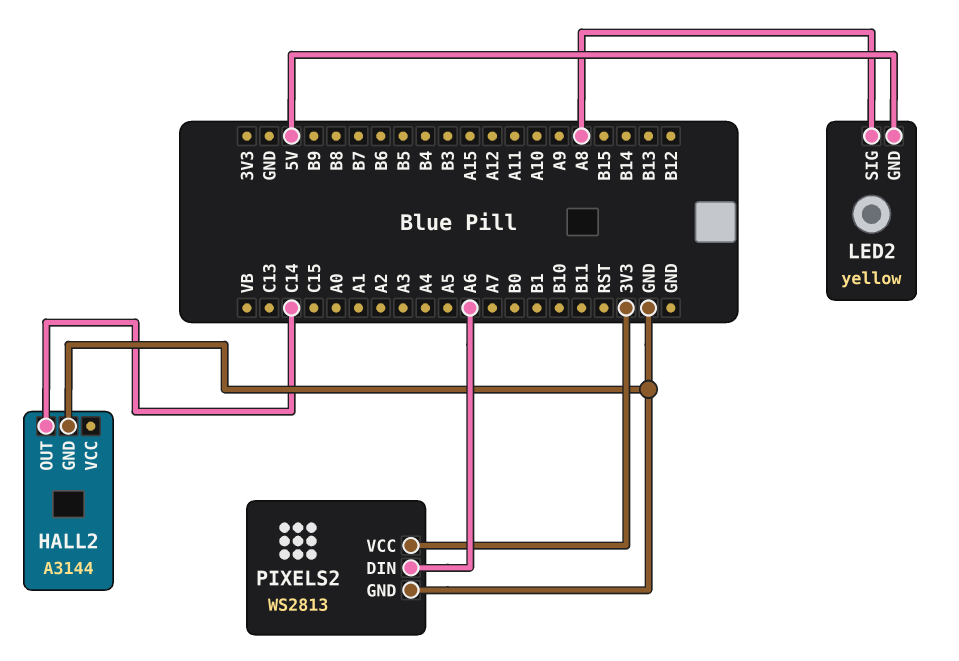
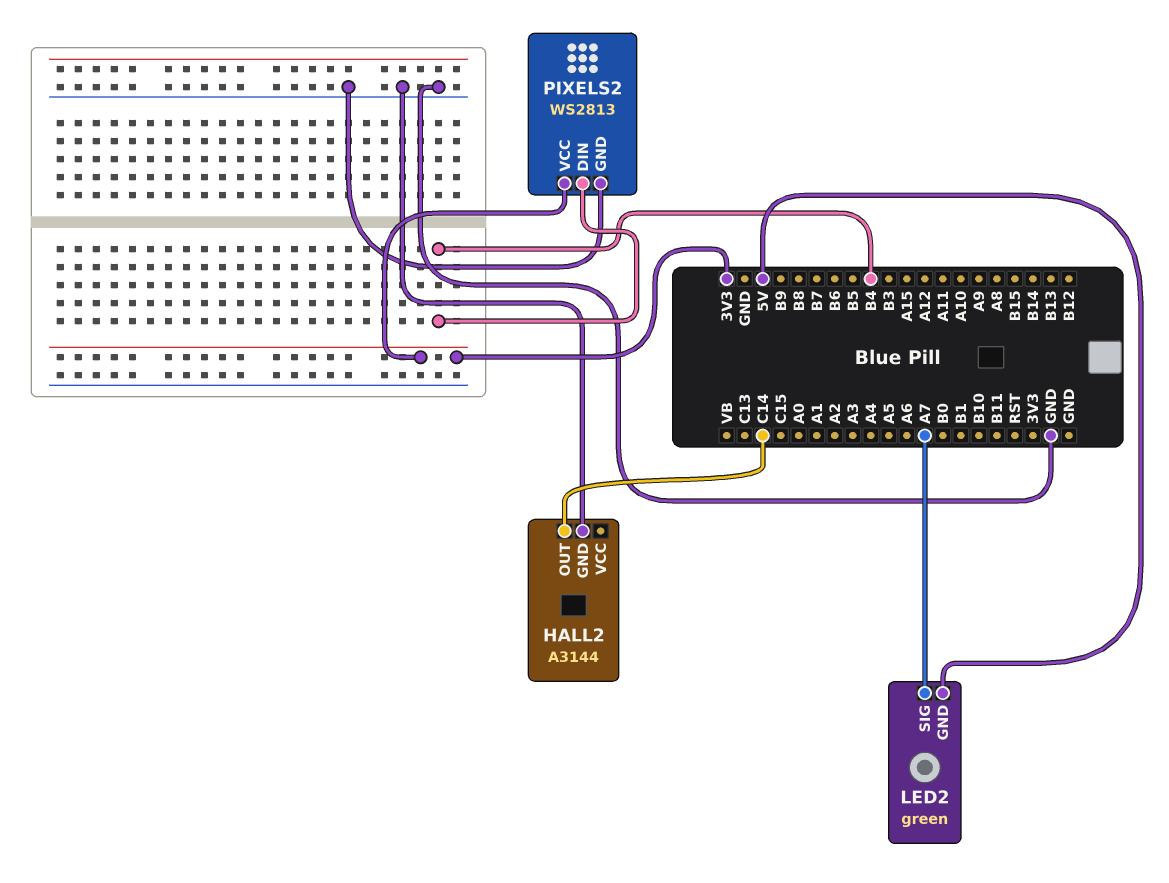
LED2: yellow -> green
LED2 pin SIG: A8 -> A7
PIXELS2 pin DIN: A6 -> B4

